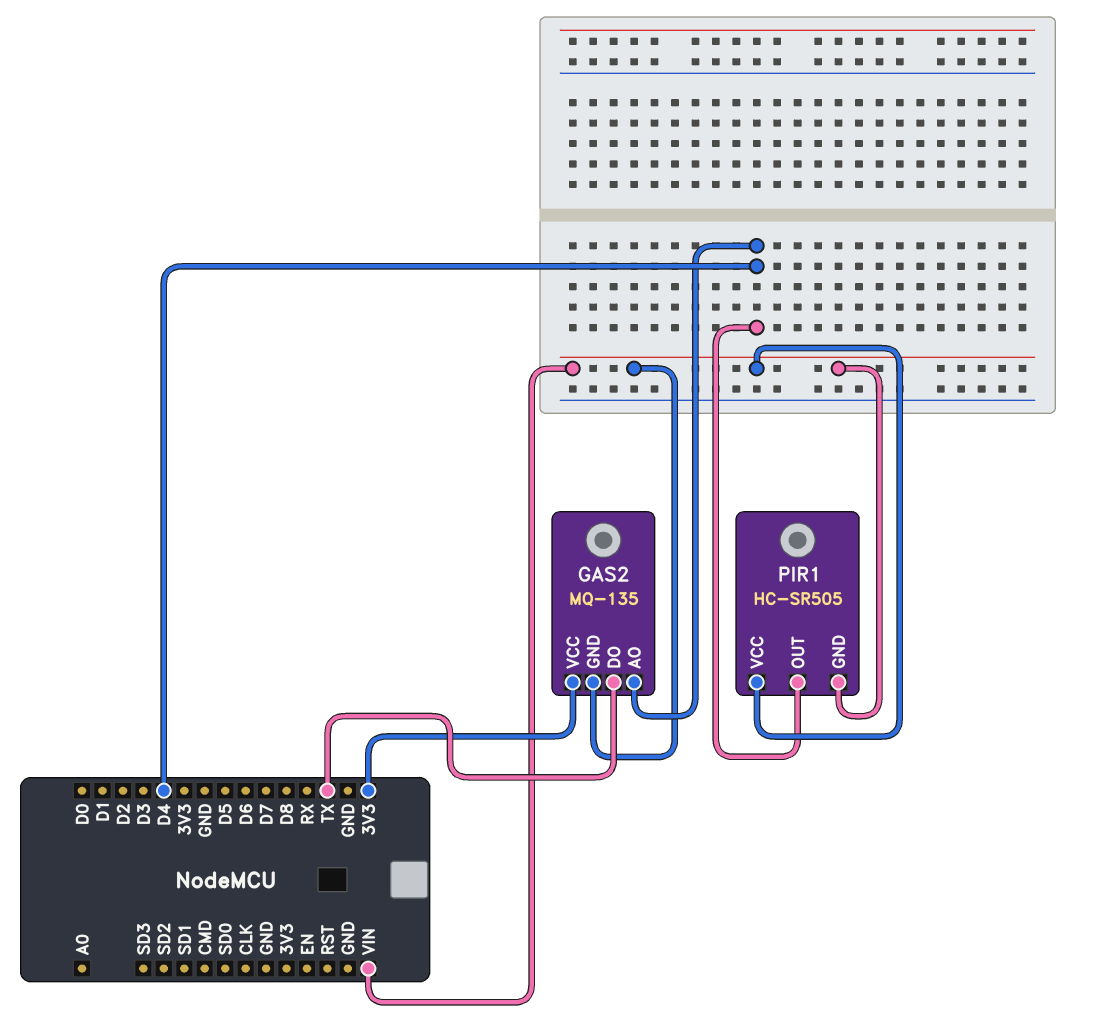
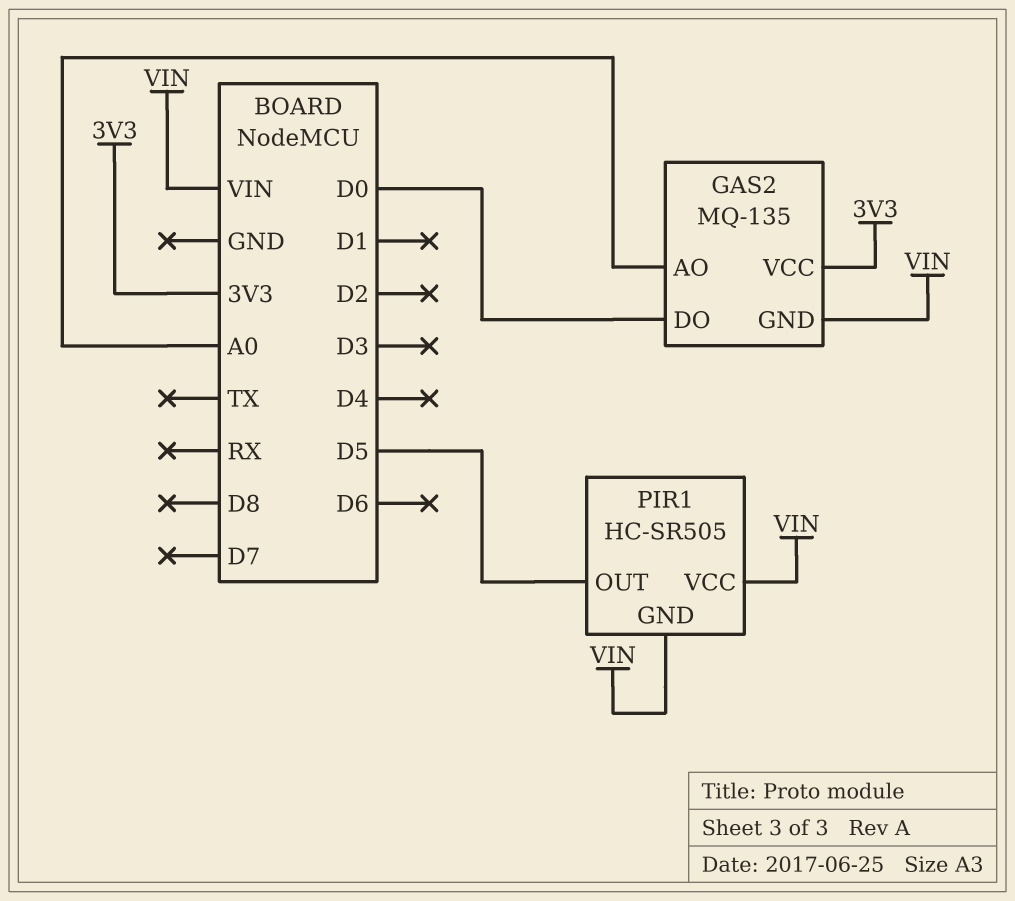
GAS2 pin AO: D4 -> A0
GAS2 pin DO: TX -> D0
PIR1 pin OUT: D4 -> D5

